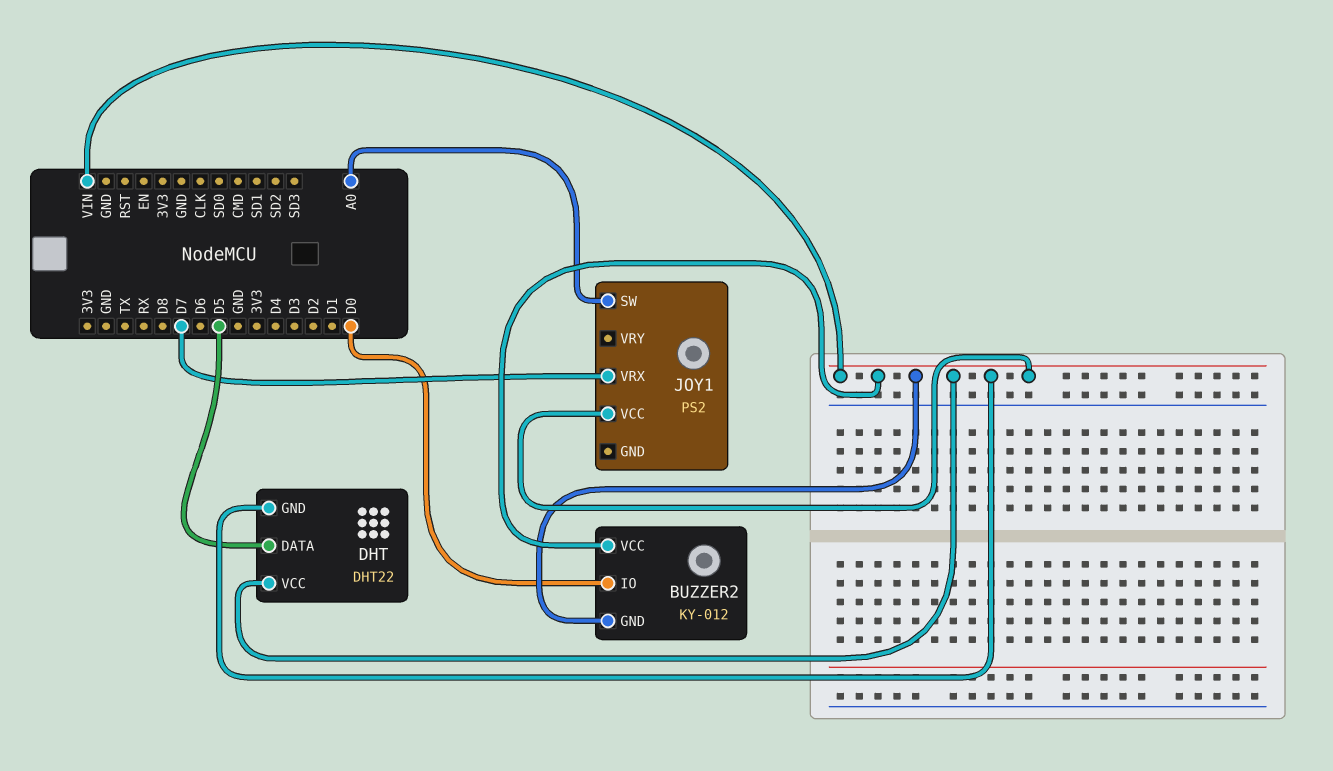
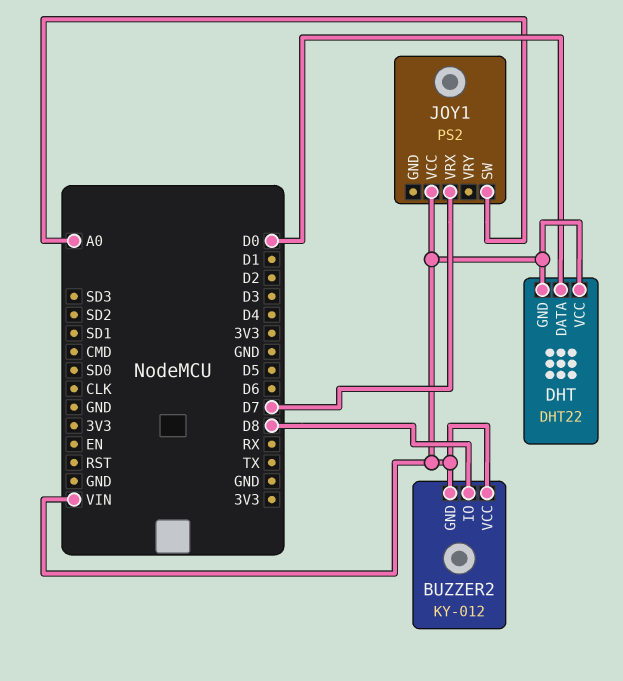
BUZZER2 pin IO: D0 -> D8
DHT pin DATA: D5 -> D0

